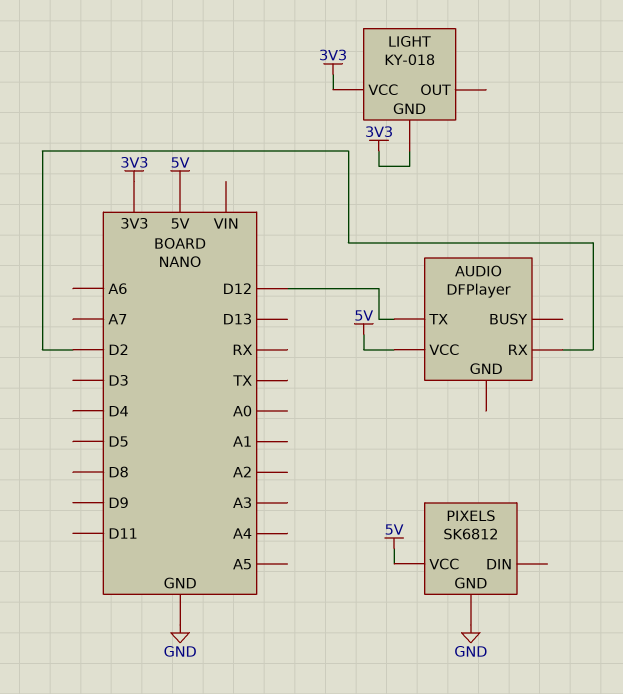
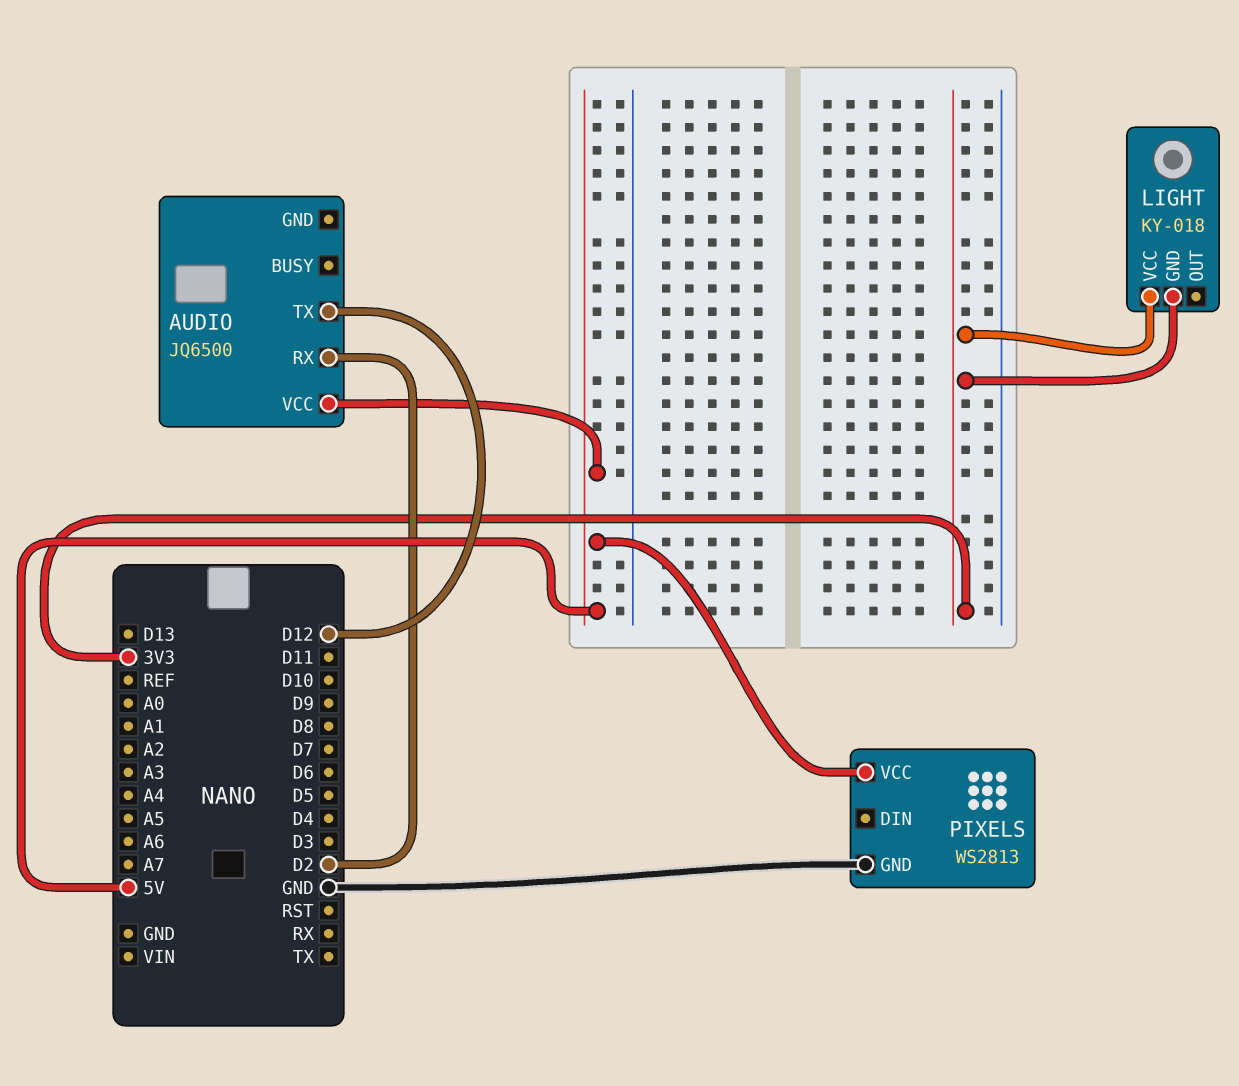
AUDIO: DFPlayer -> JQ6500
PIXELS: SK6812 -> WS2813

